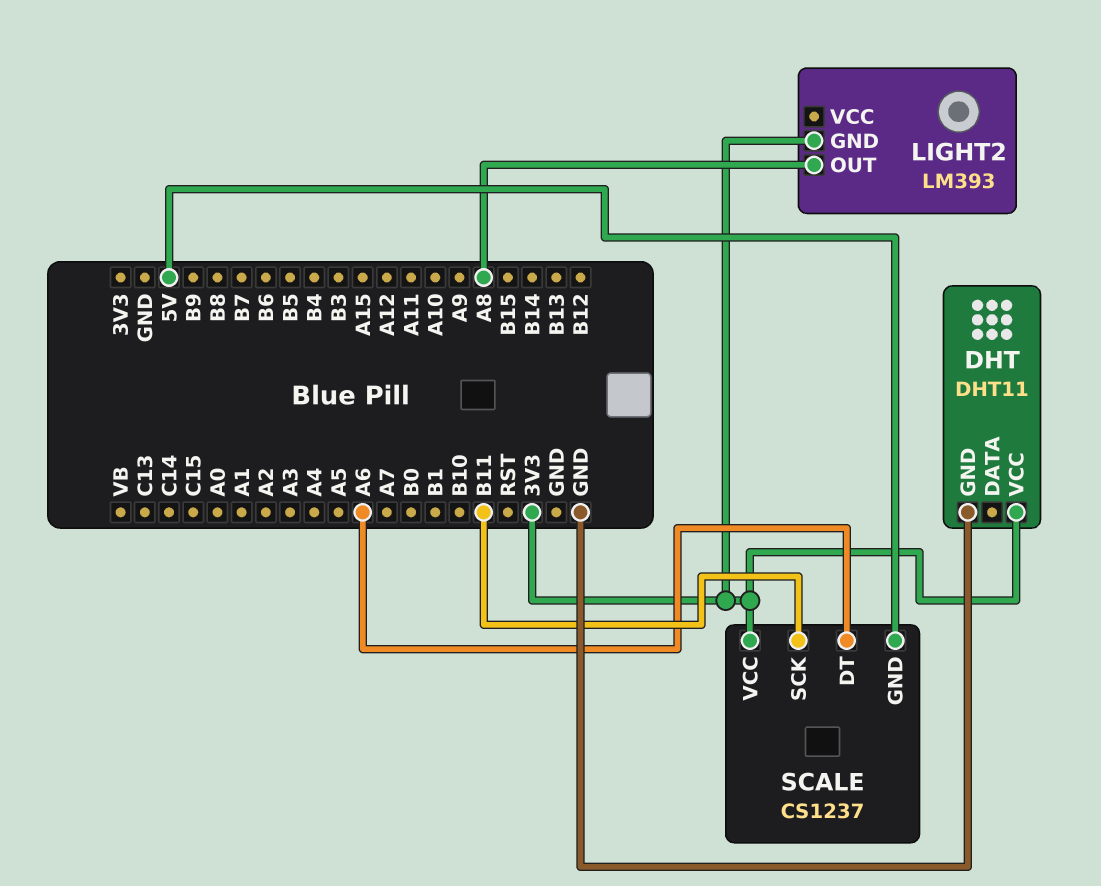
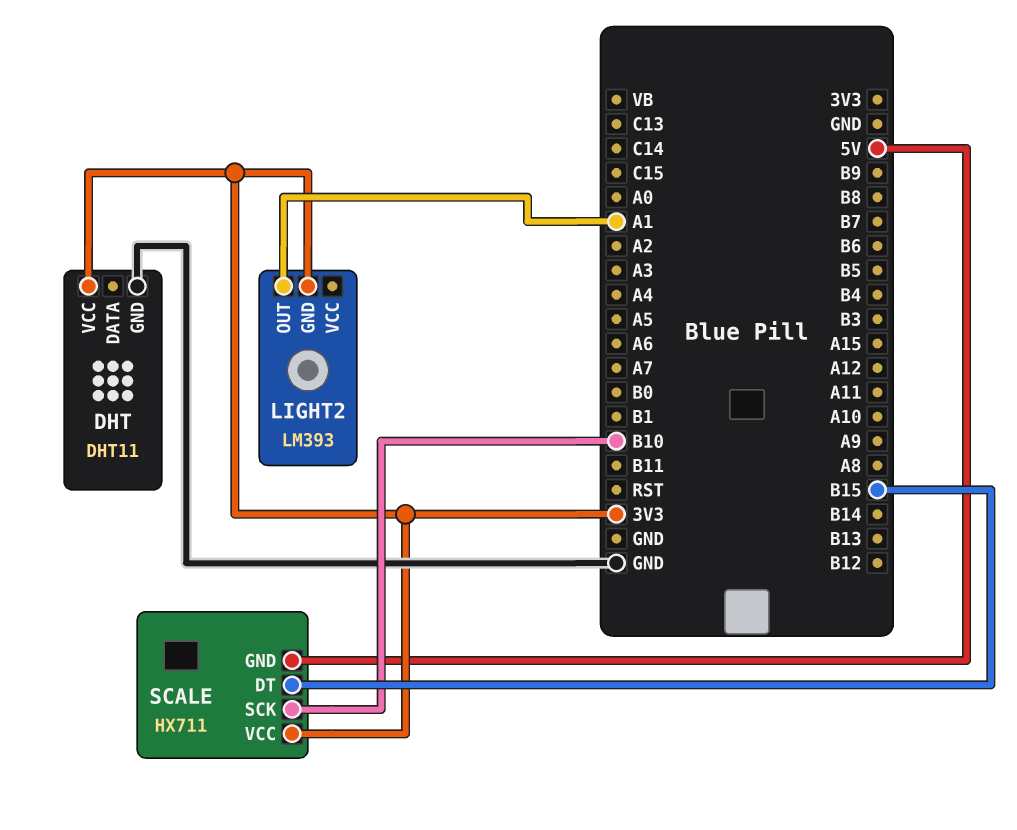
LIGHT2 pin OUT: A8 -> A1
SCALE: CS1237 -> HX711
SCALE pin DT: A6 -> B15
SCALE pin SCK: B11 -> B10

